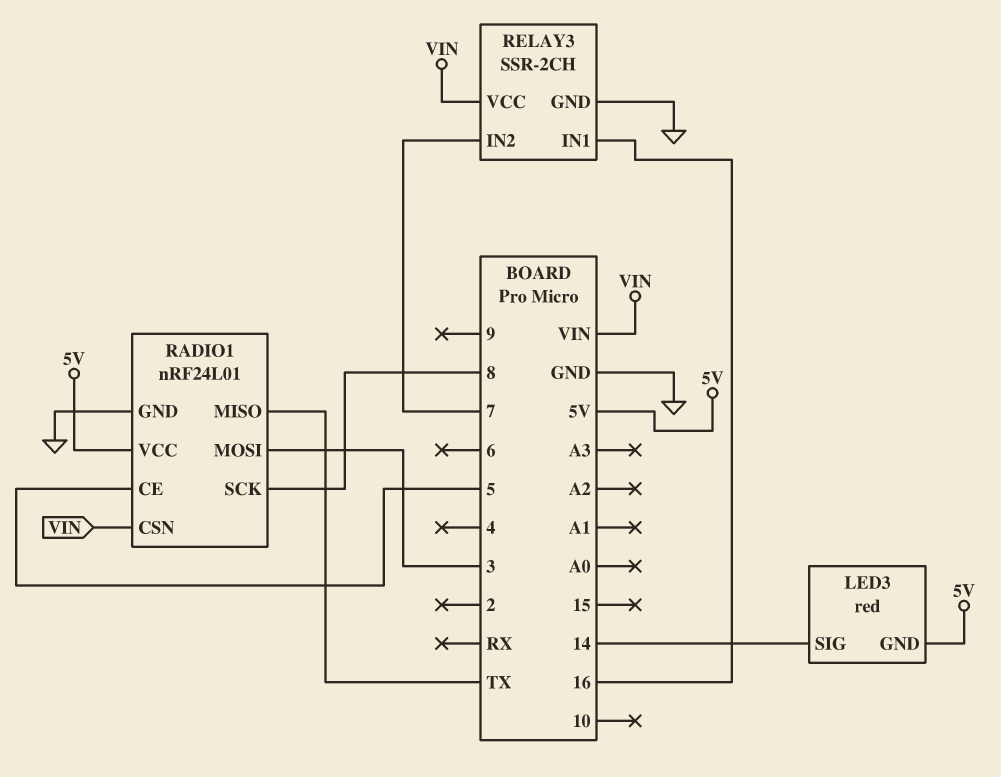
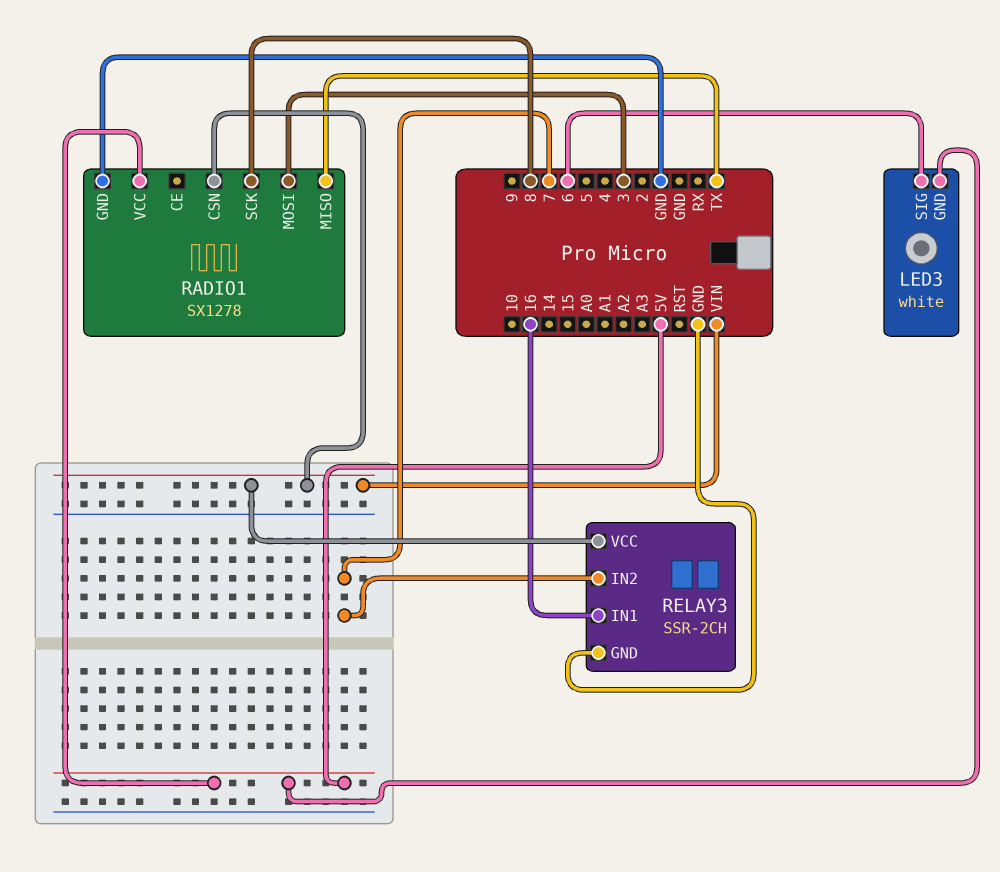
LED3: red -> white
LED3 pin SIG: 14 -> 6
RADIO1: nRF24L01 -> SX1278
RADIO1 pin CE: 5 -> none

